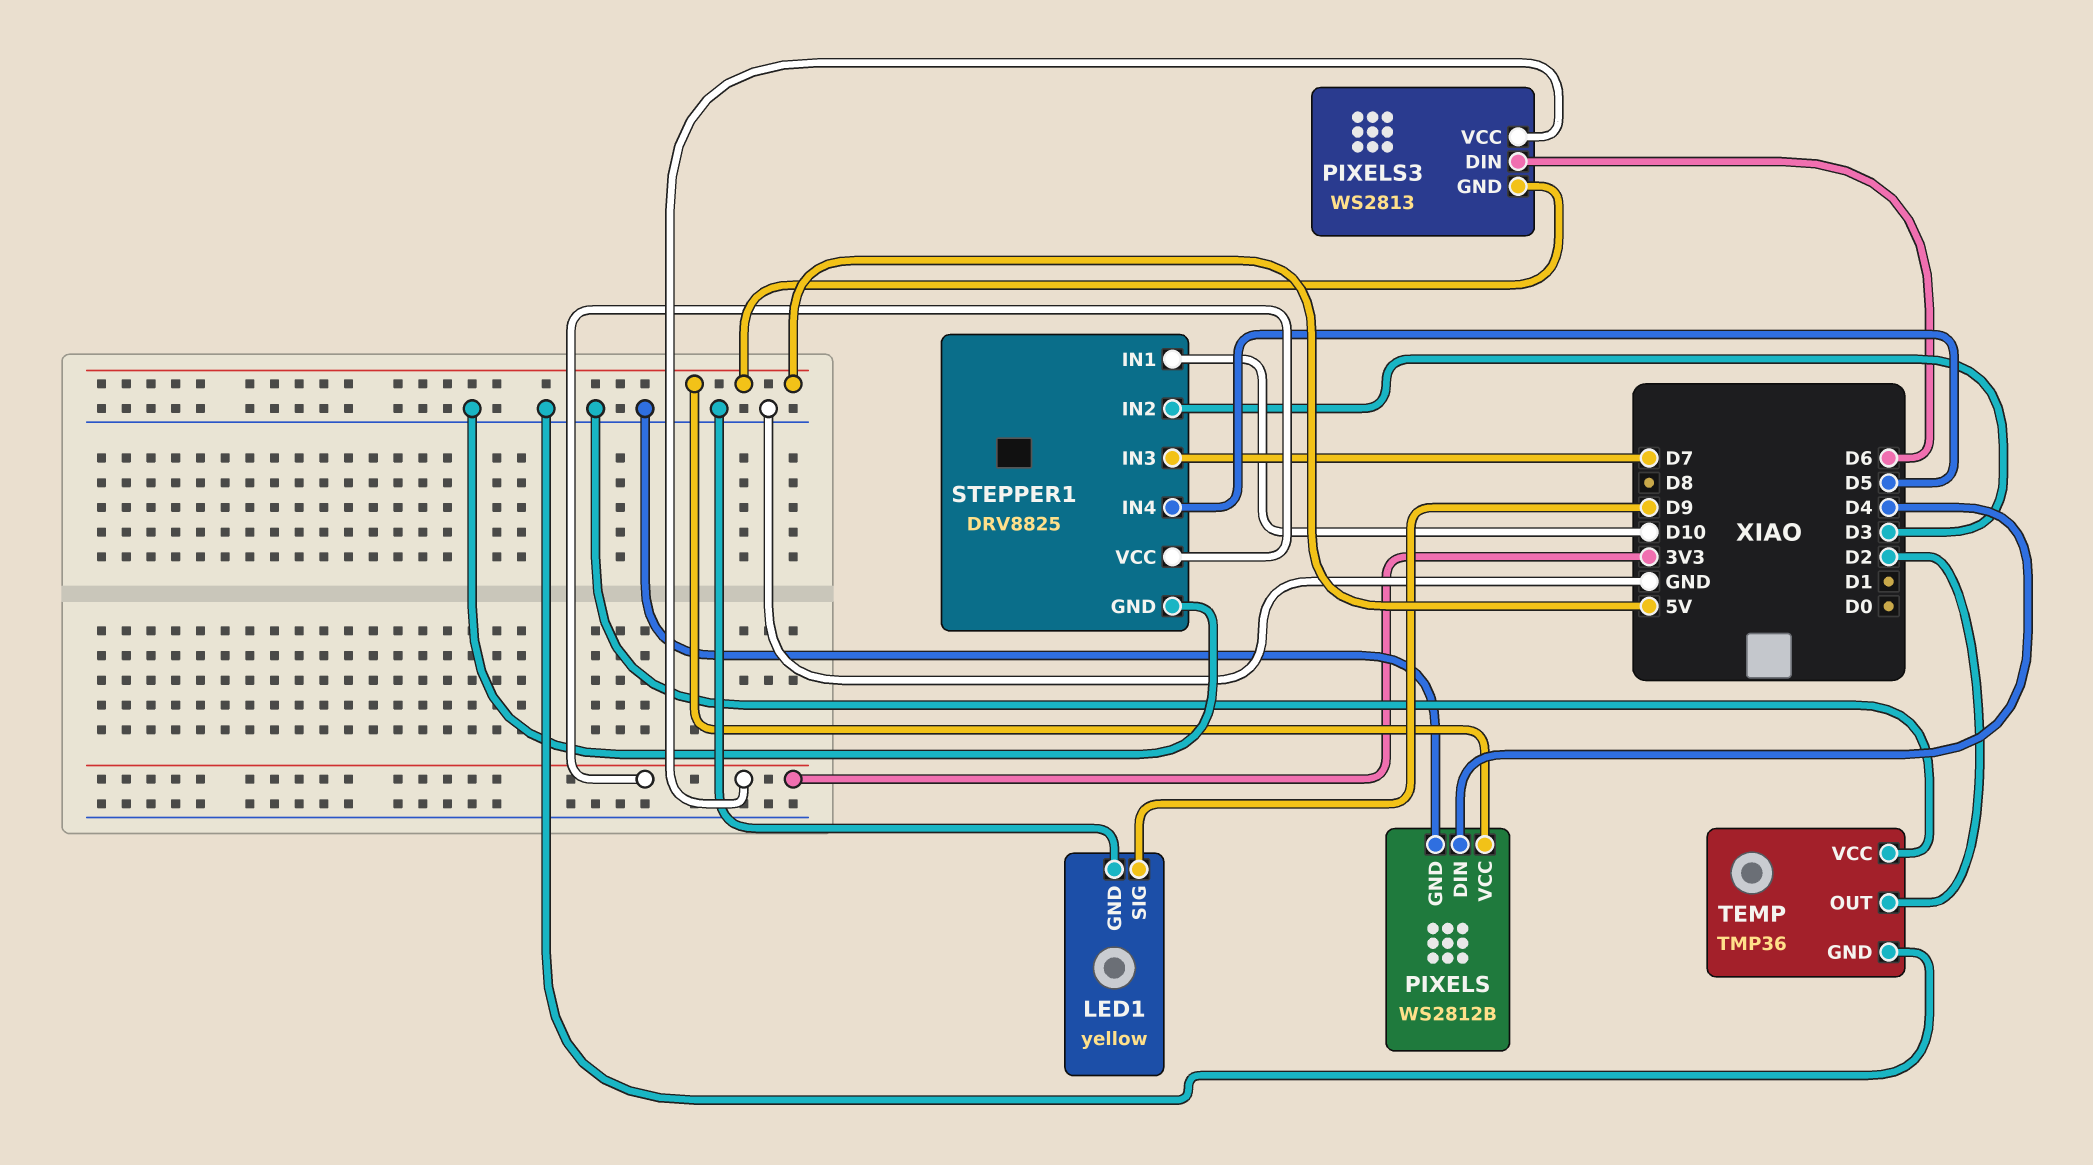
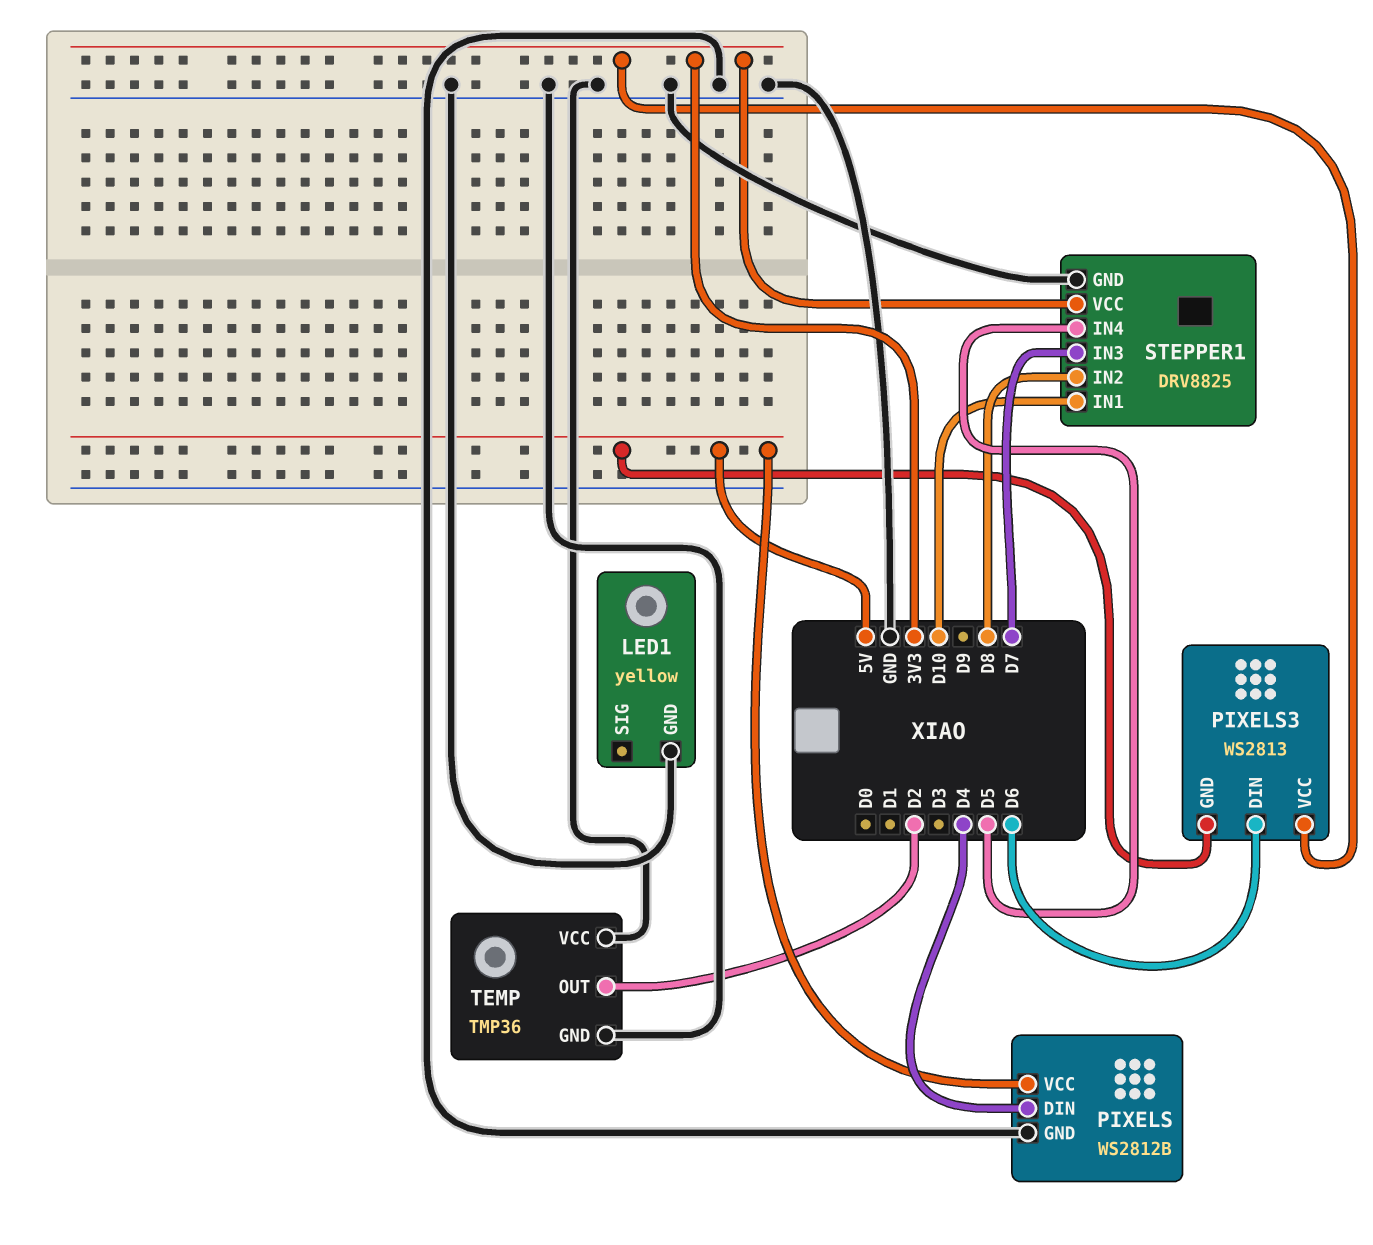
LED1 pin SIG: D9 -> none
STEPPER1 pin IN2: D3 -> D8

